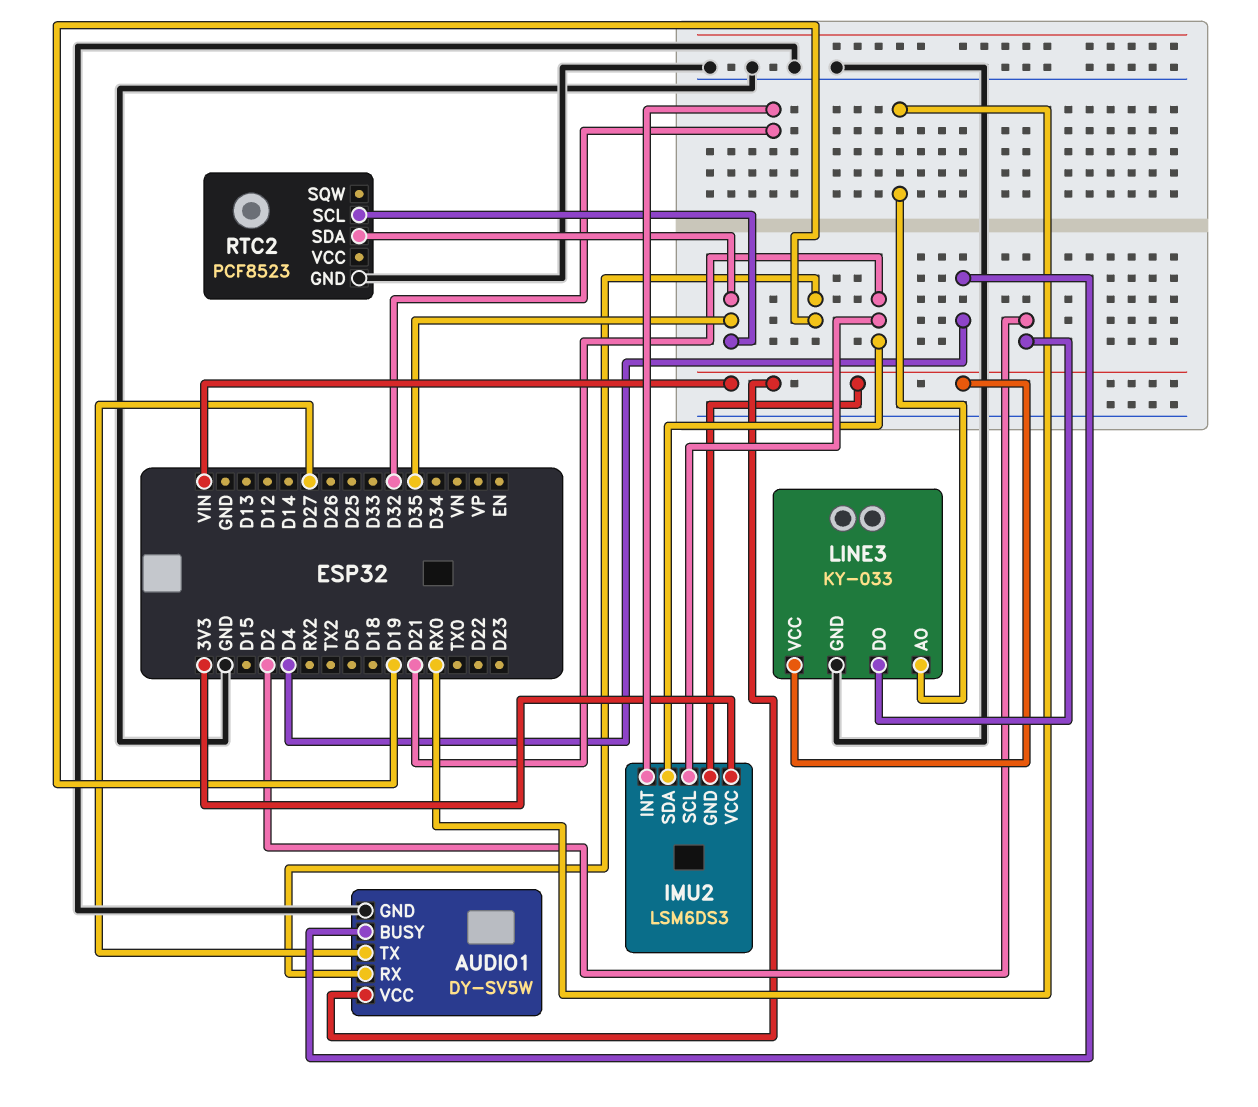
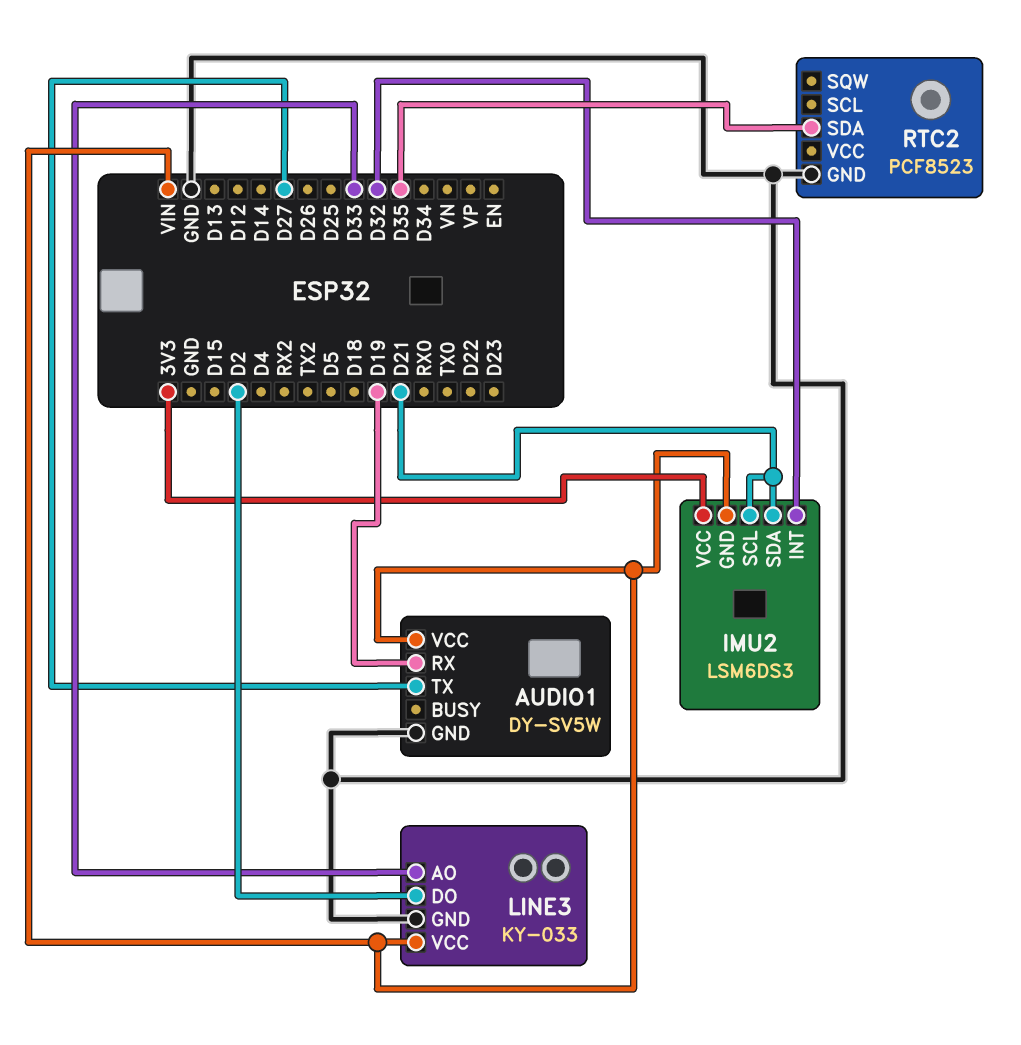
AUDIO1 pin BUSY: D4 -> none
LINE3 pin AO: RX0 -> D33
RTC2 pin SCL: D35 -> none

